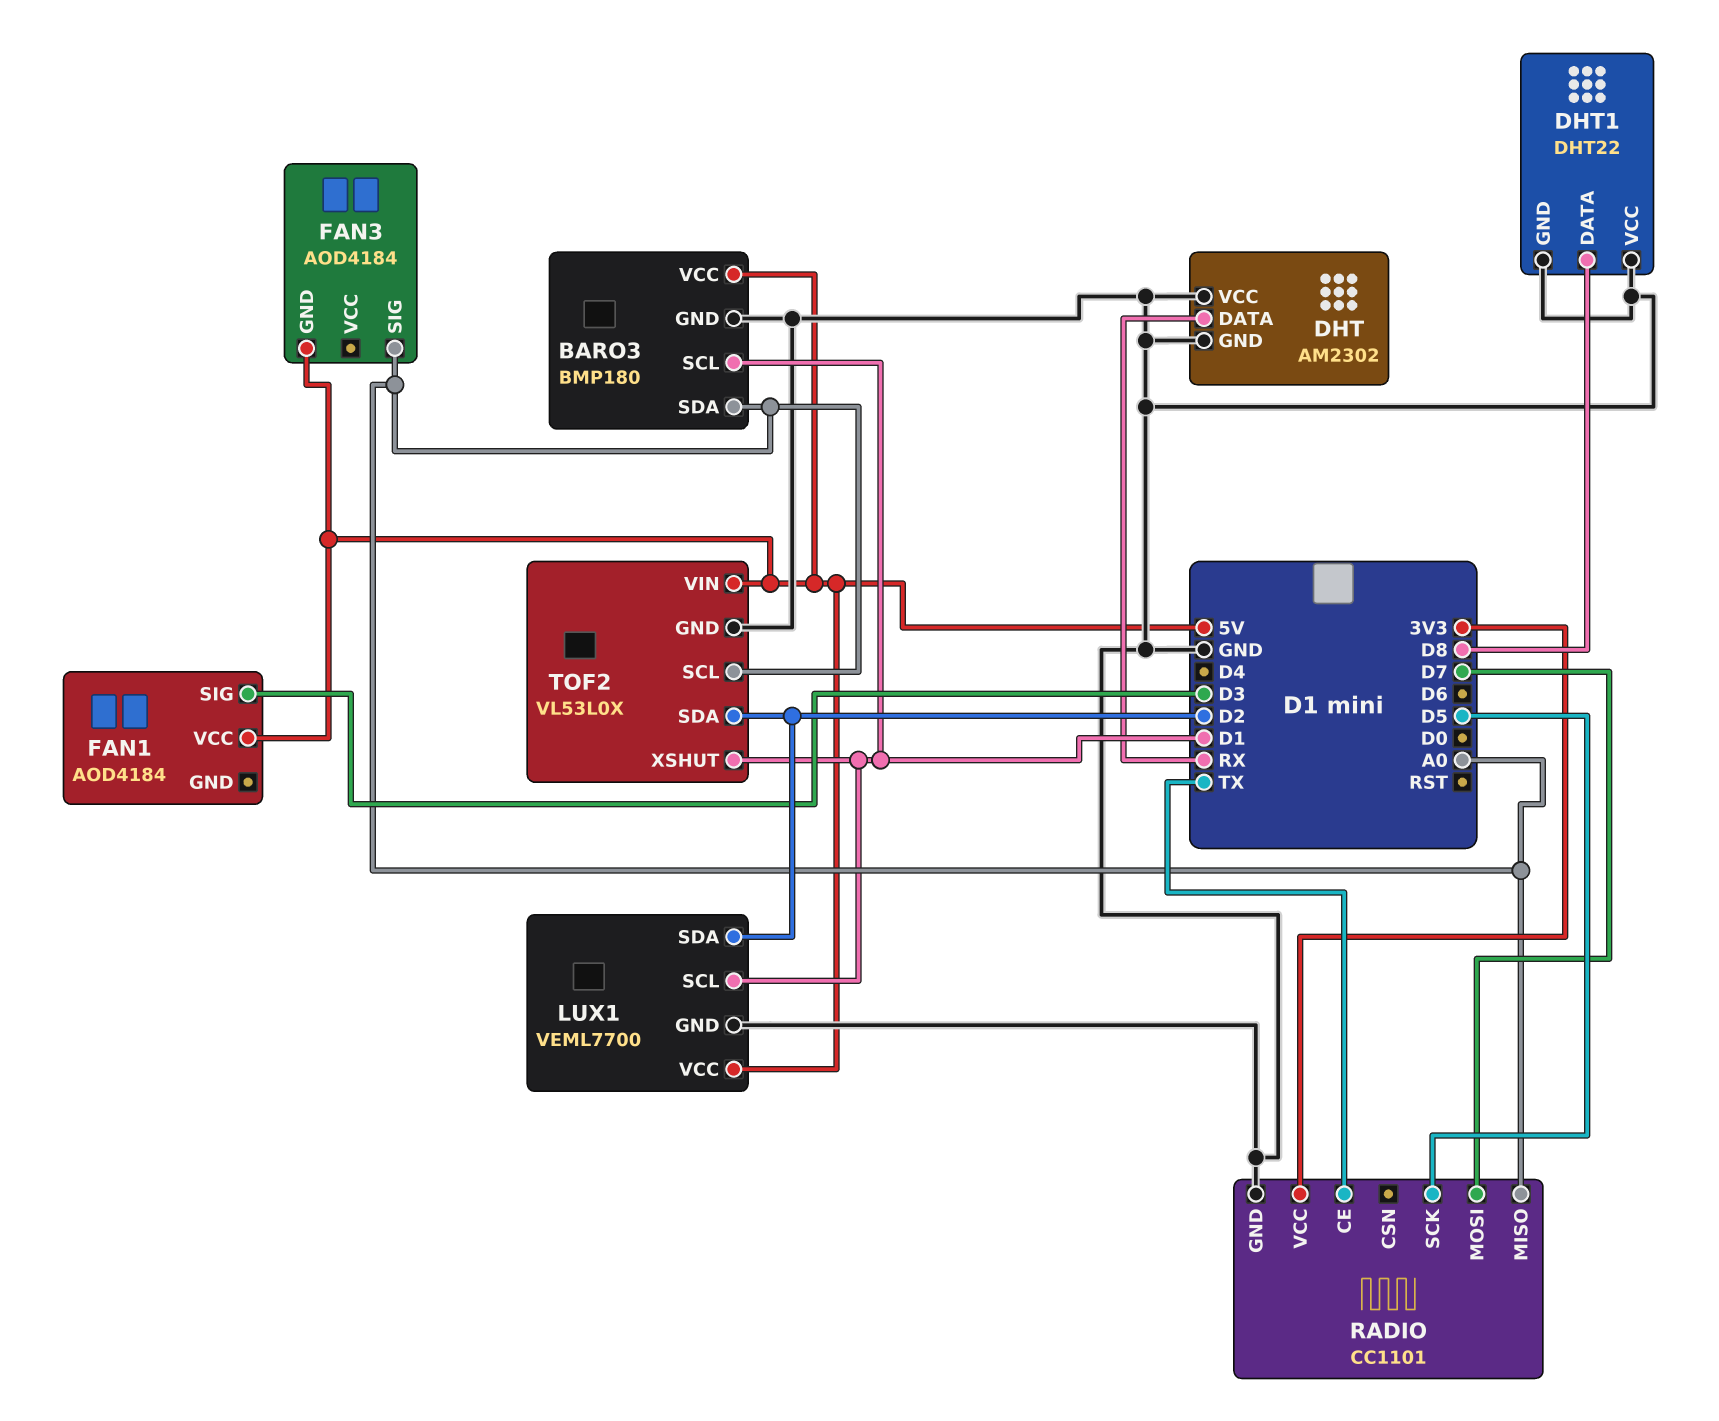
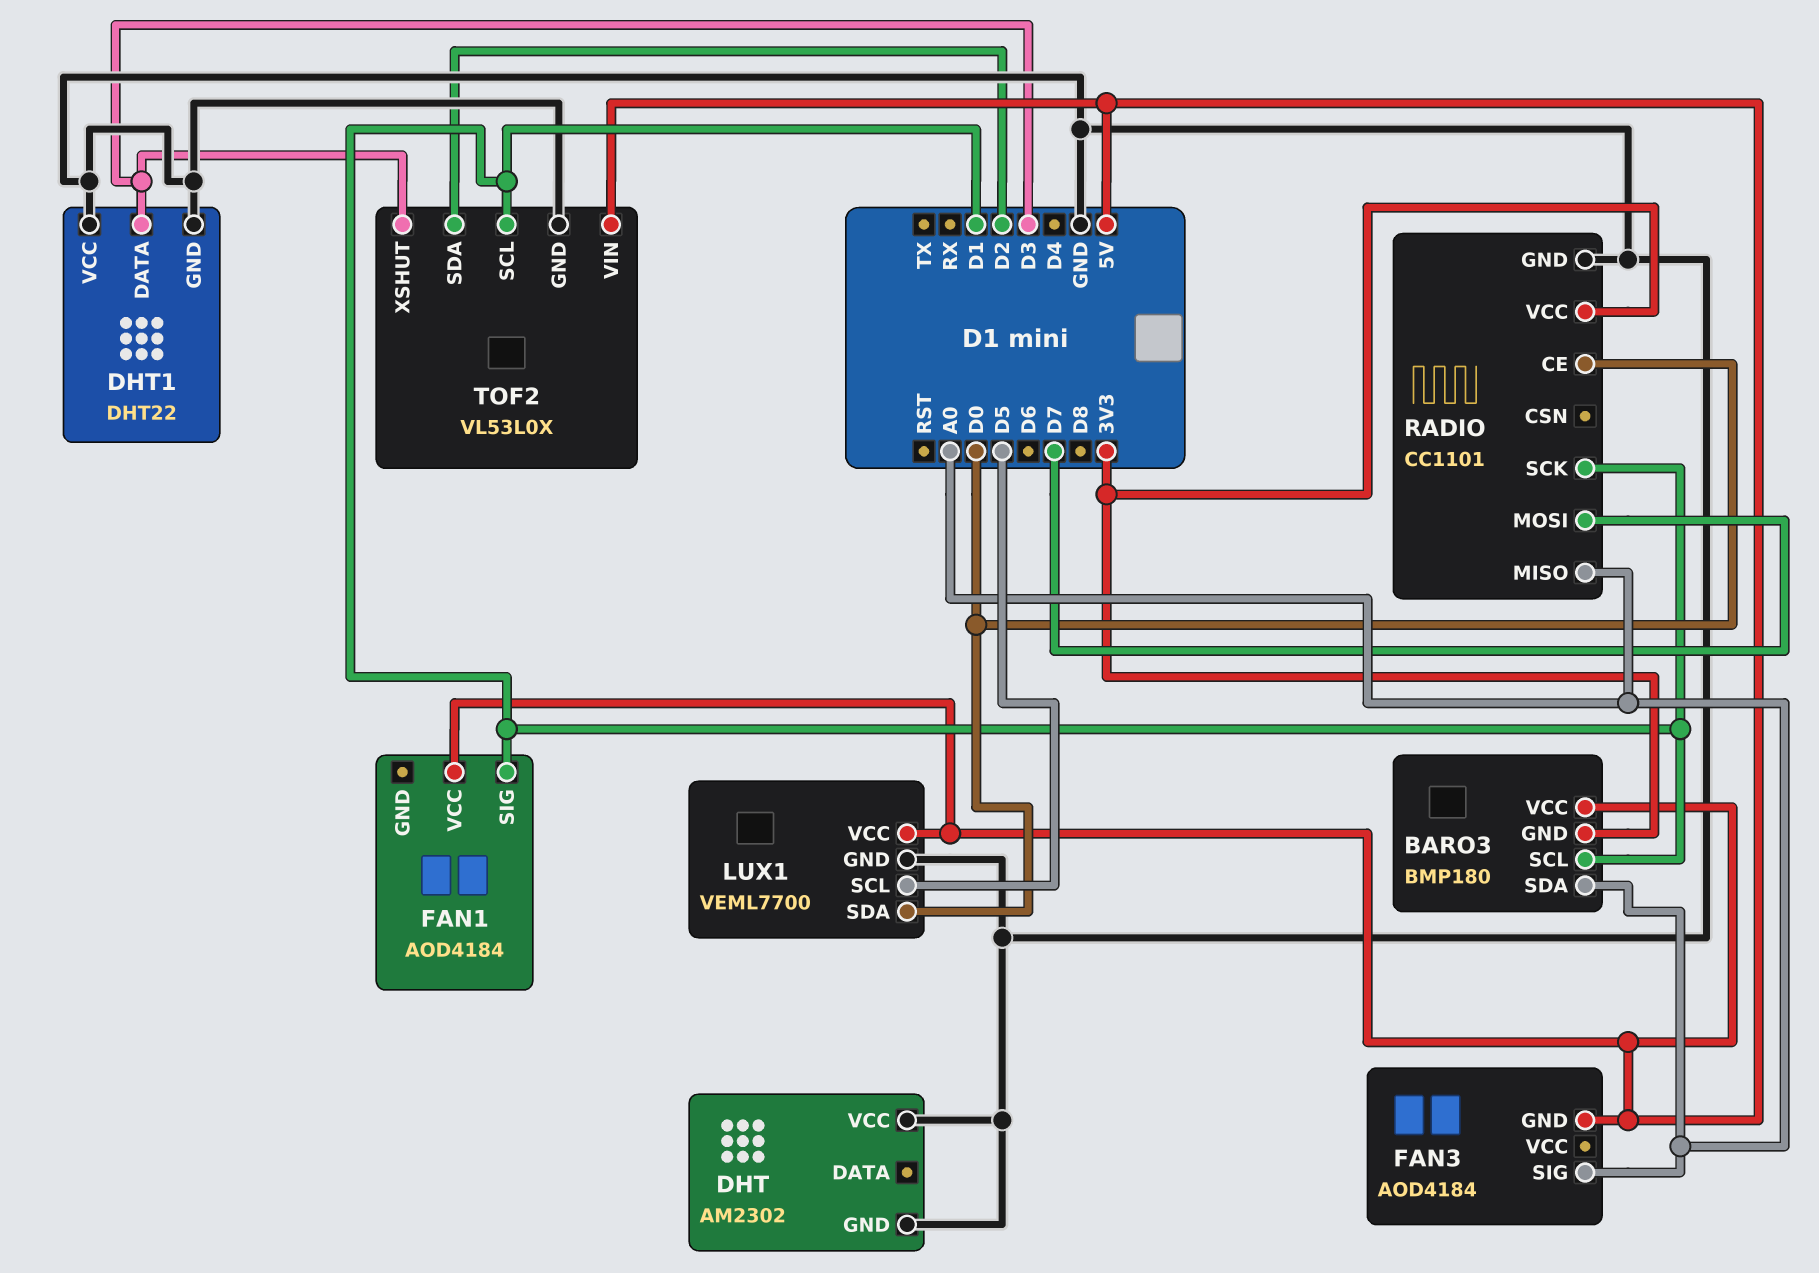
BARO3 pin GND: GND -> 3V3
DHT pin DATA: RX -> none
DHT1 pin DATA: D8 -> D3
FAN1 pin SIG: D3 -> D1
LUX1 pin SCL: D1 -> D5
LUX1 pin SDA: D2 -> D0
RADIO pin CE: TX -> D0
RADIO pin SCK: D5 -> D1
TOF2 pin SCL: A0 -> D1
TOF2 pin XSHUT: D1 -> D3

